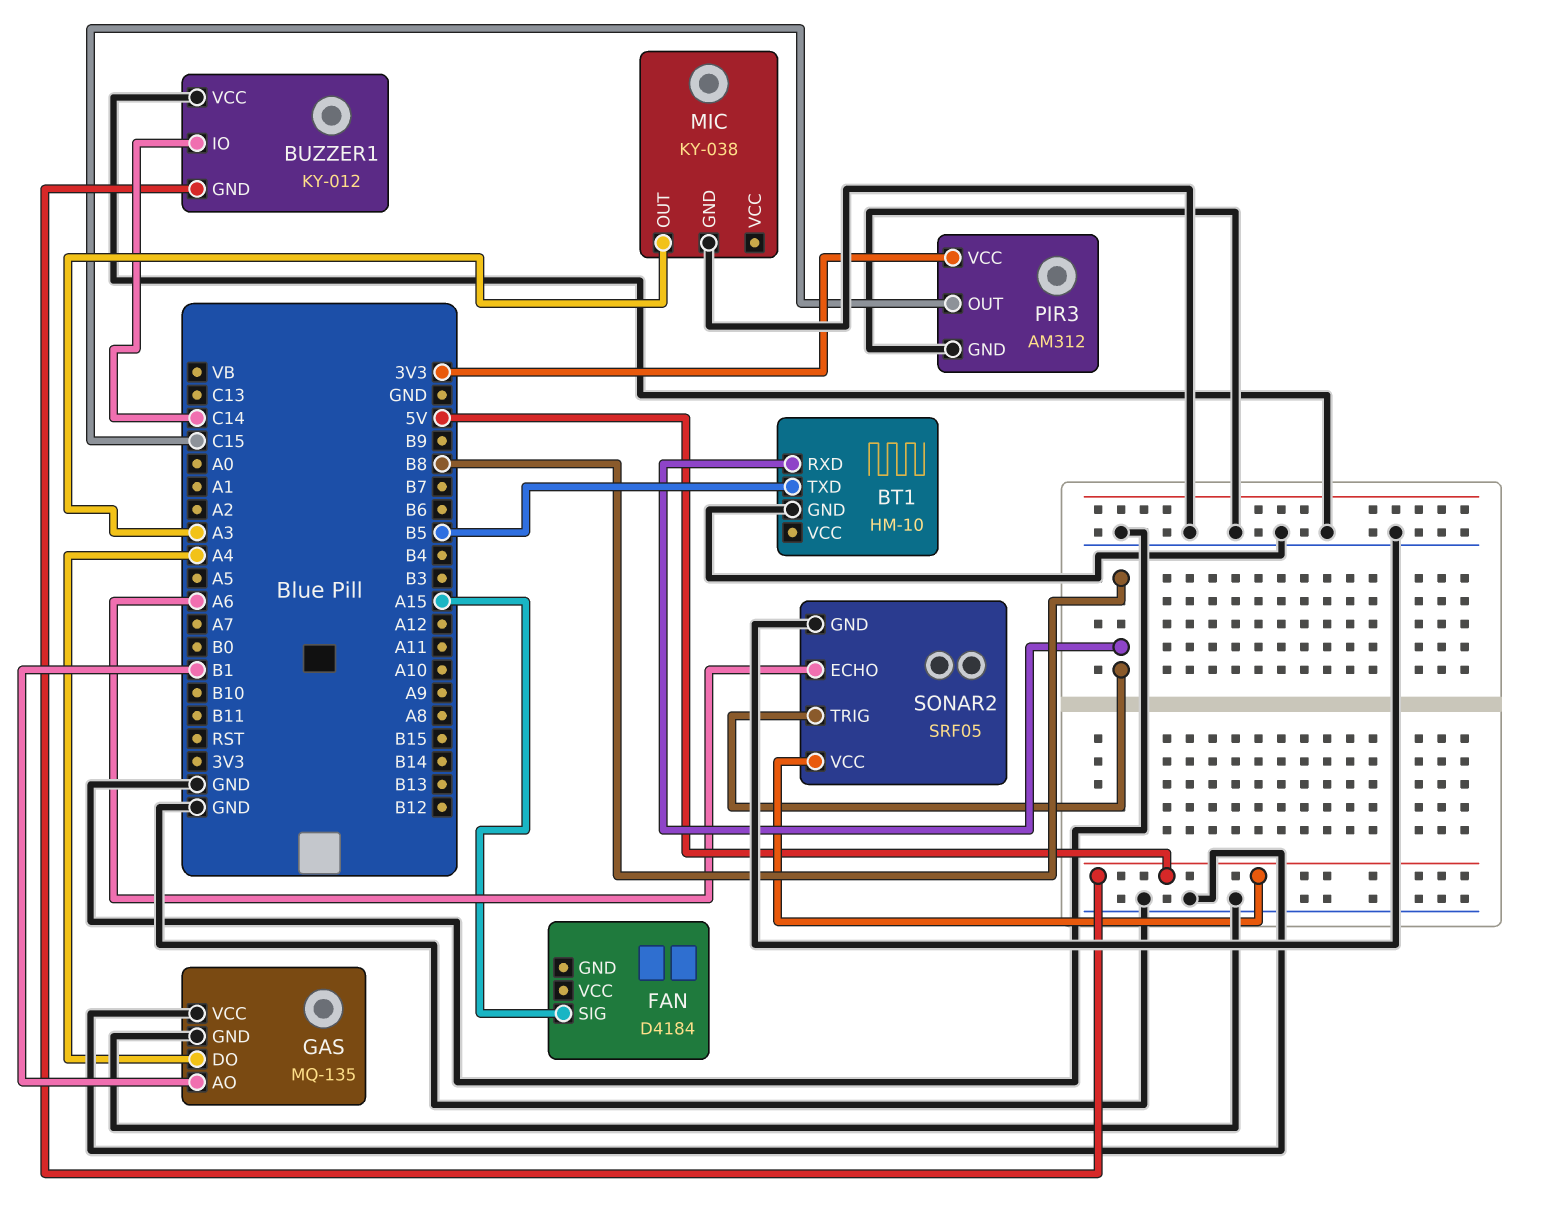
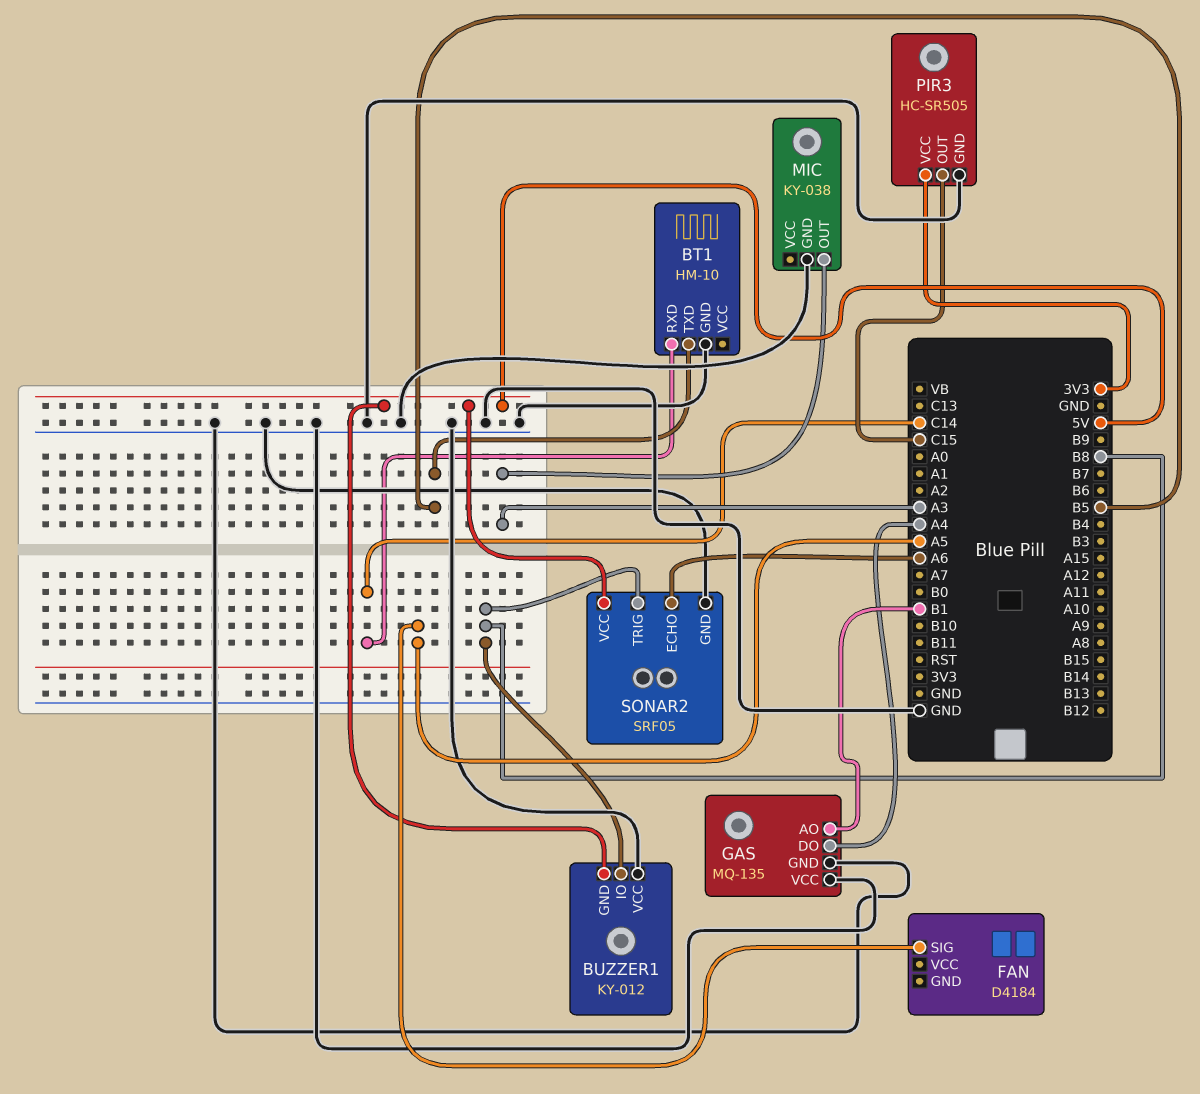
BT1 pin RXD: B8 -> C14
BUZZER1 pin IO: C14 -> B8
FAN pin SIG: A15 -> A5
PIR3: AM312 -> HC-SR505

